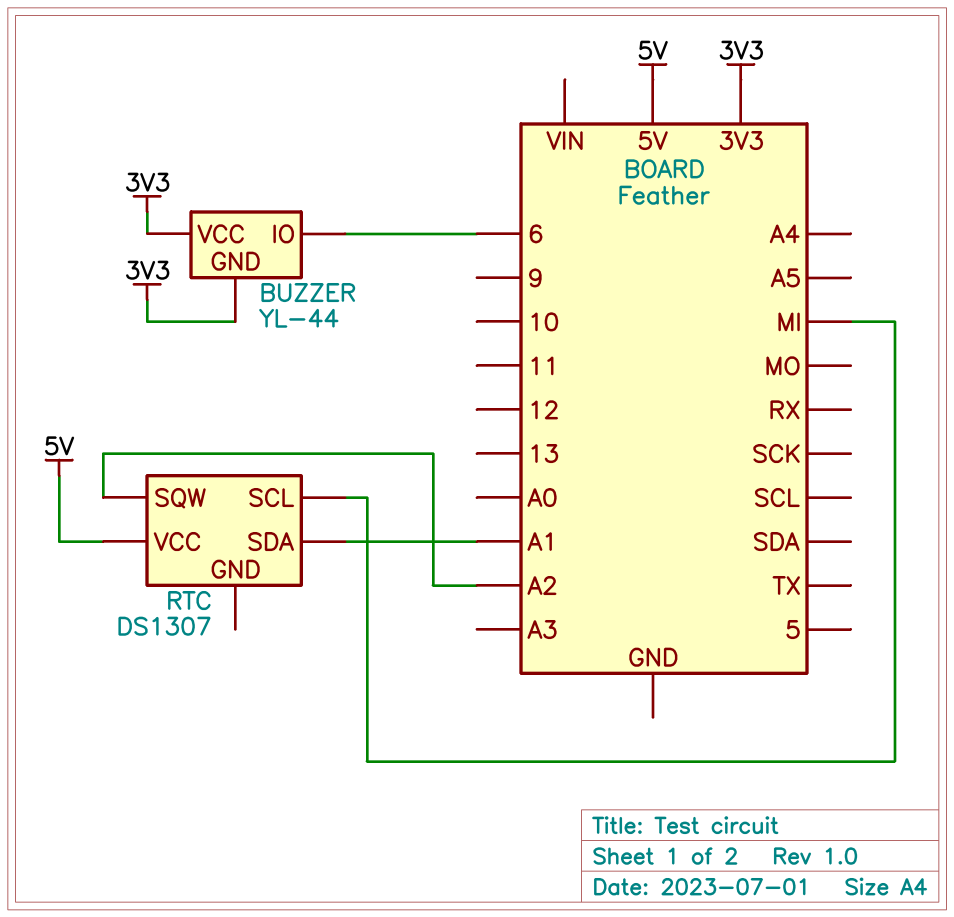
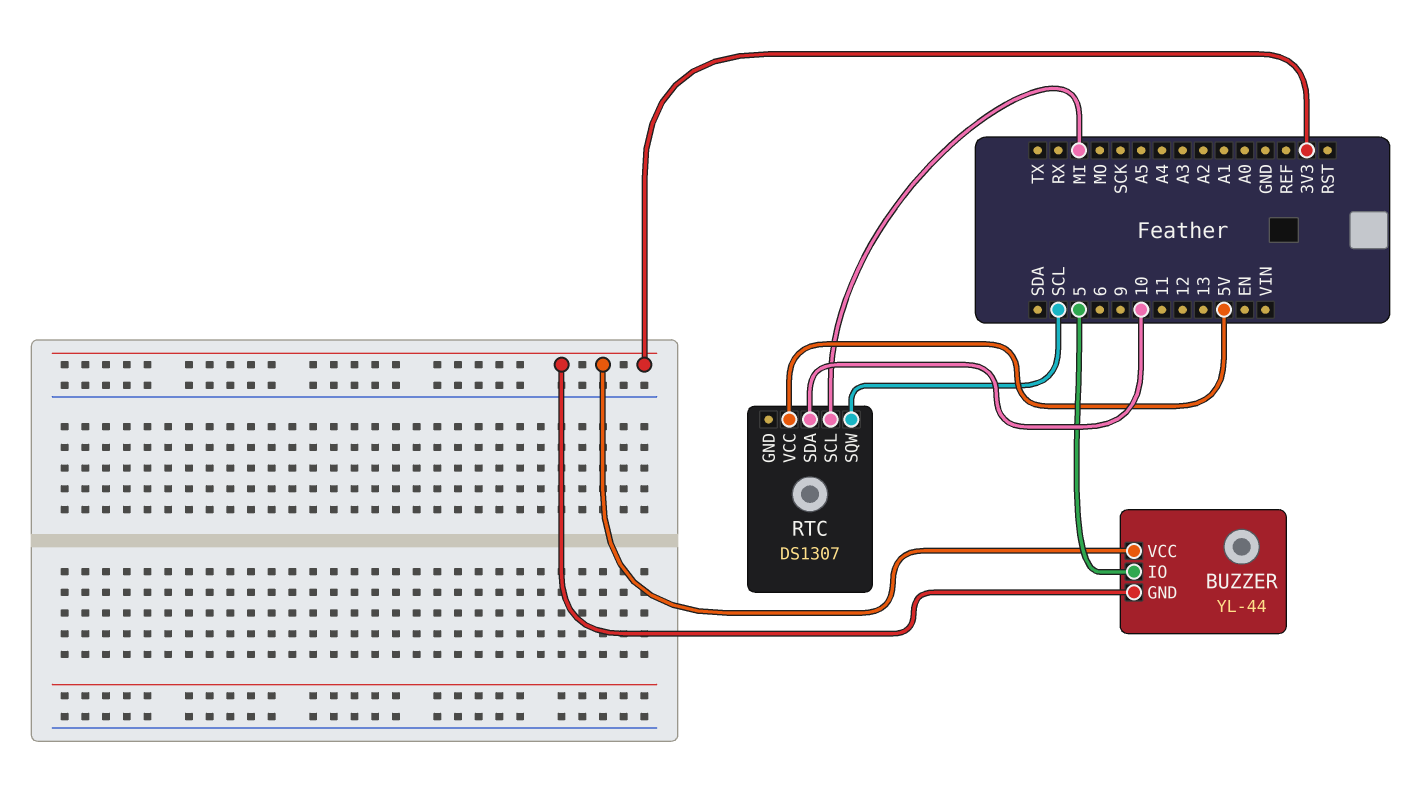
BUZZER pin IO: 6 -> 5
RTC pin SDA: A1 -> 10
RTC pin SQW: A2 -> SCL

